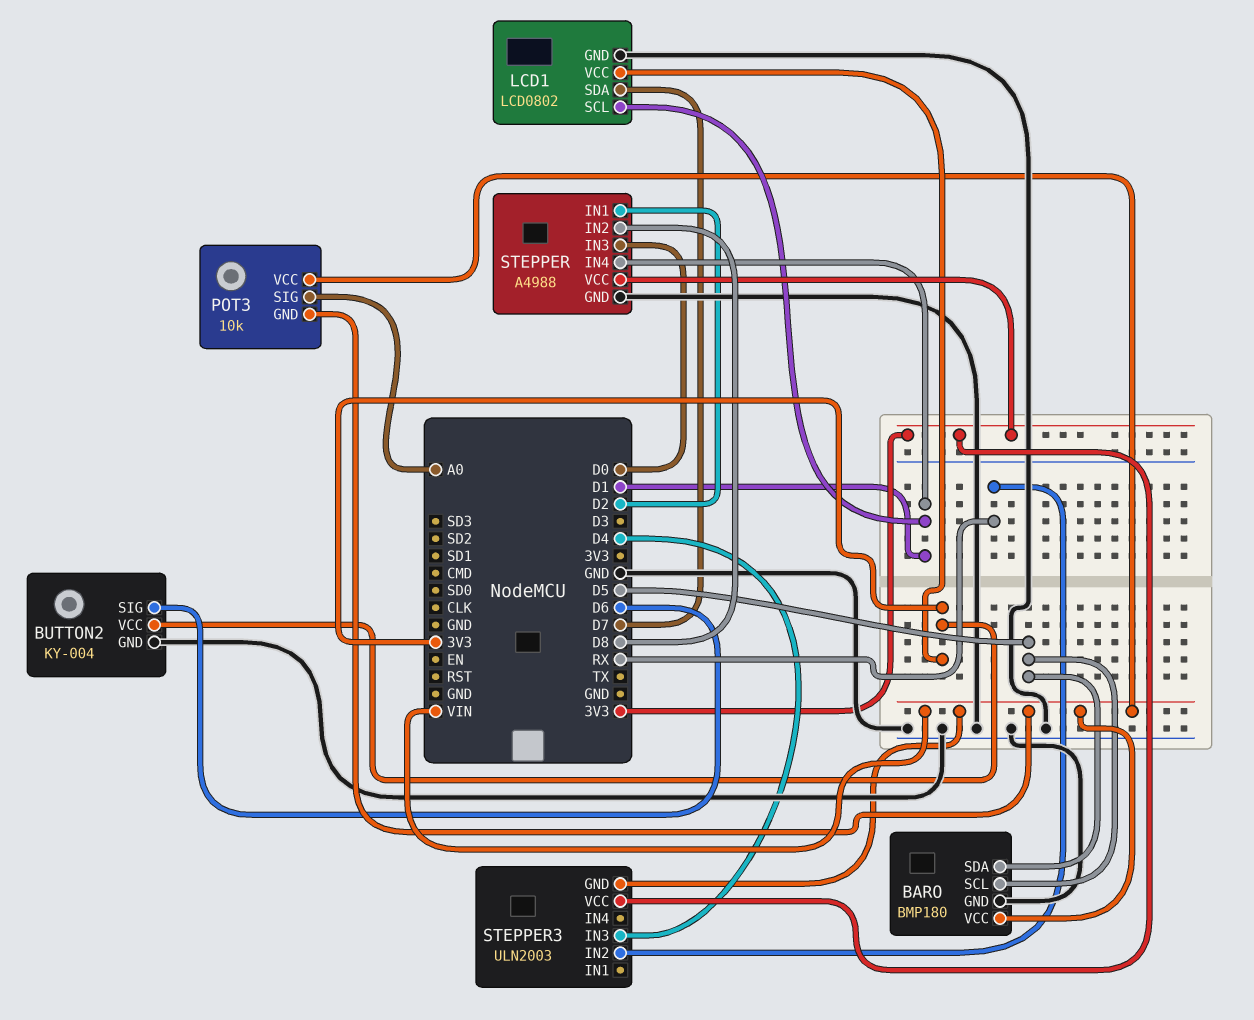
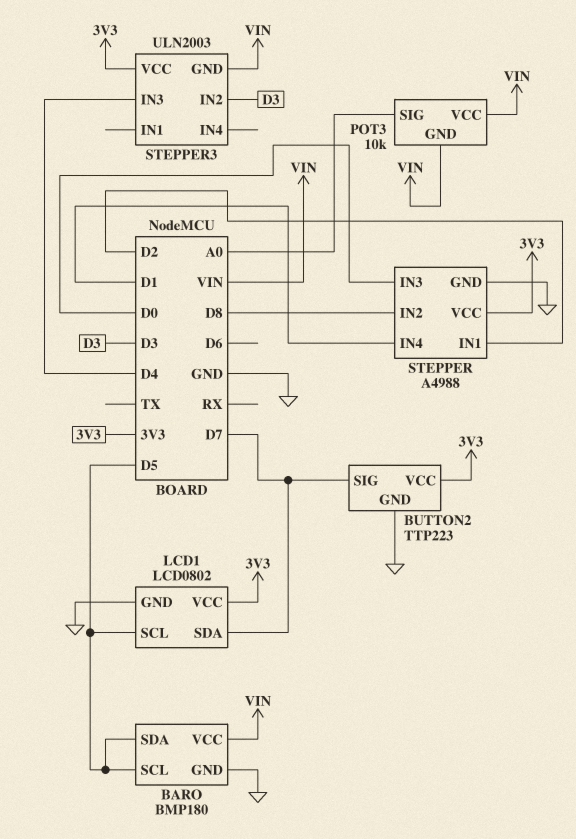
BUTTON2: KY-004 -> TTP223
BUTTON2 pin SIG: D6 -> D7
LCD1 pin SCL: D1 -> D5
STEPPER3 pin IN2: RX -> D3

